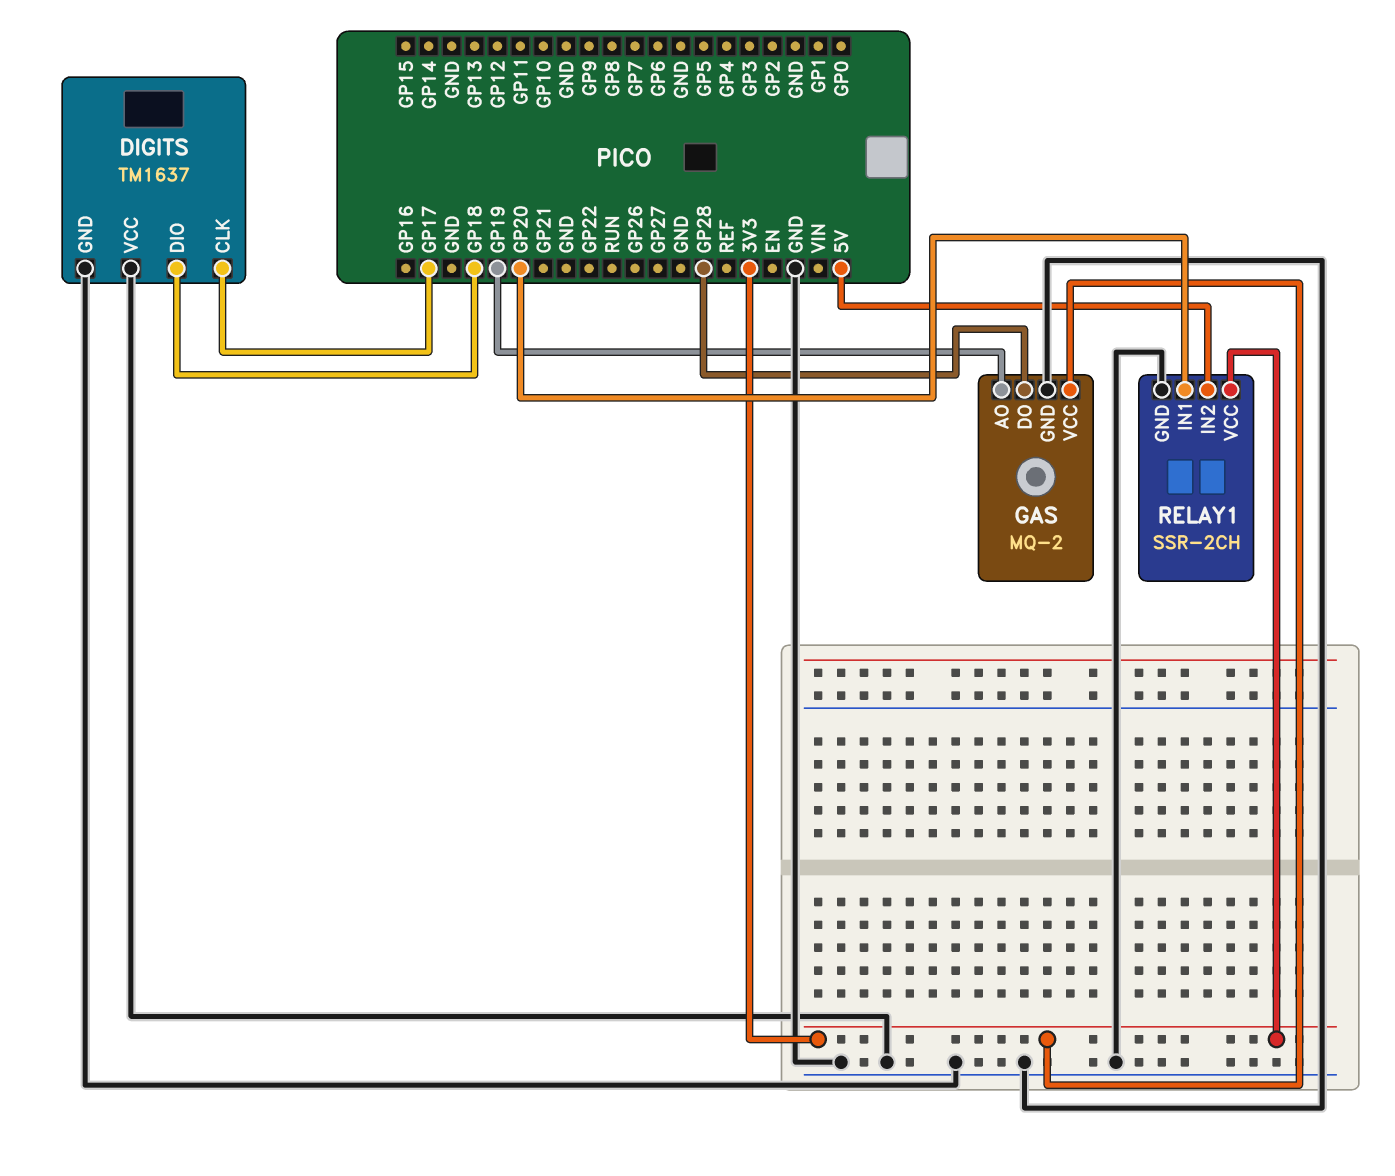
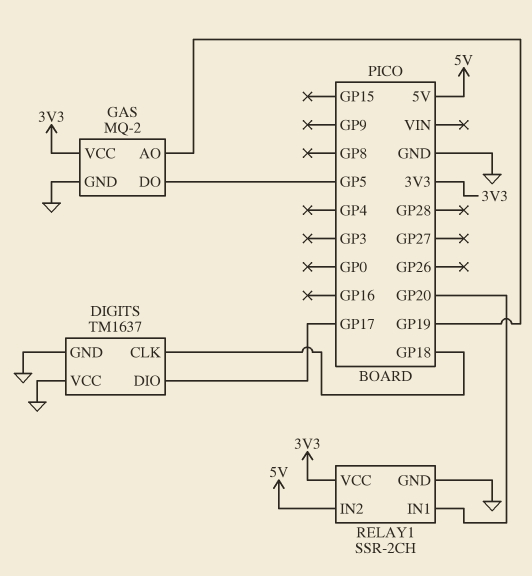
DIGITS pin CLK: GP17 -> GP18
DIGITS pin DIO: GP18 -> GP17
GAS pin DO: GP28 -> GP5

